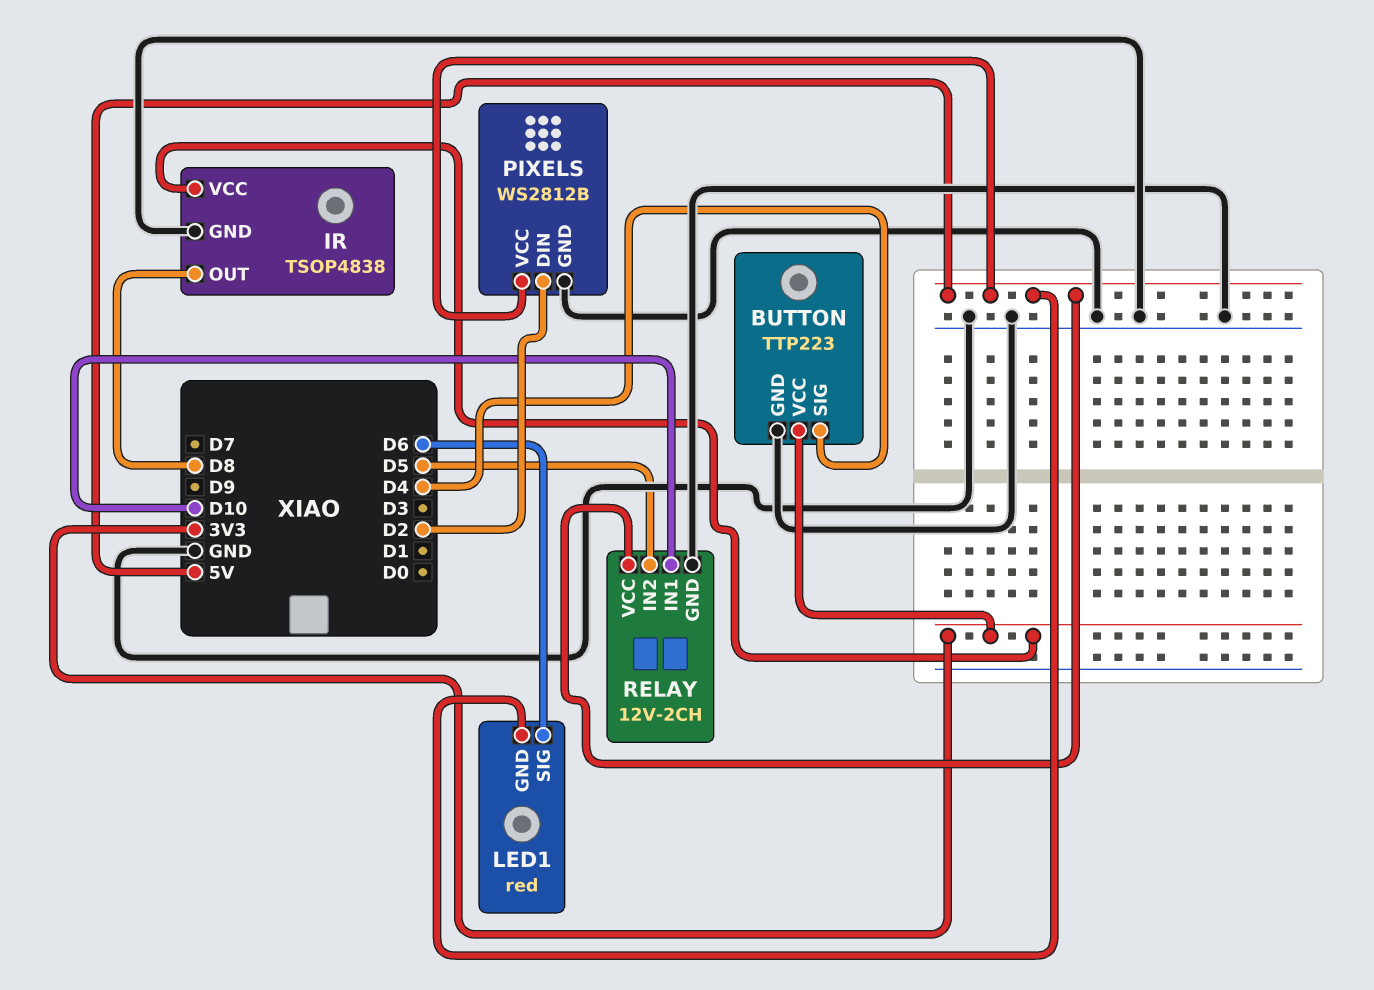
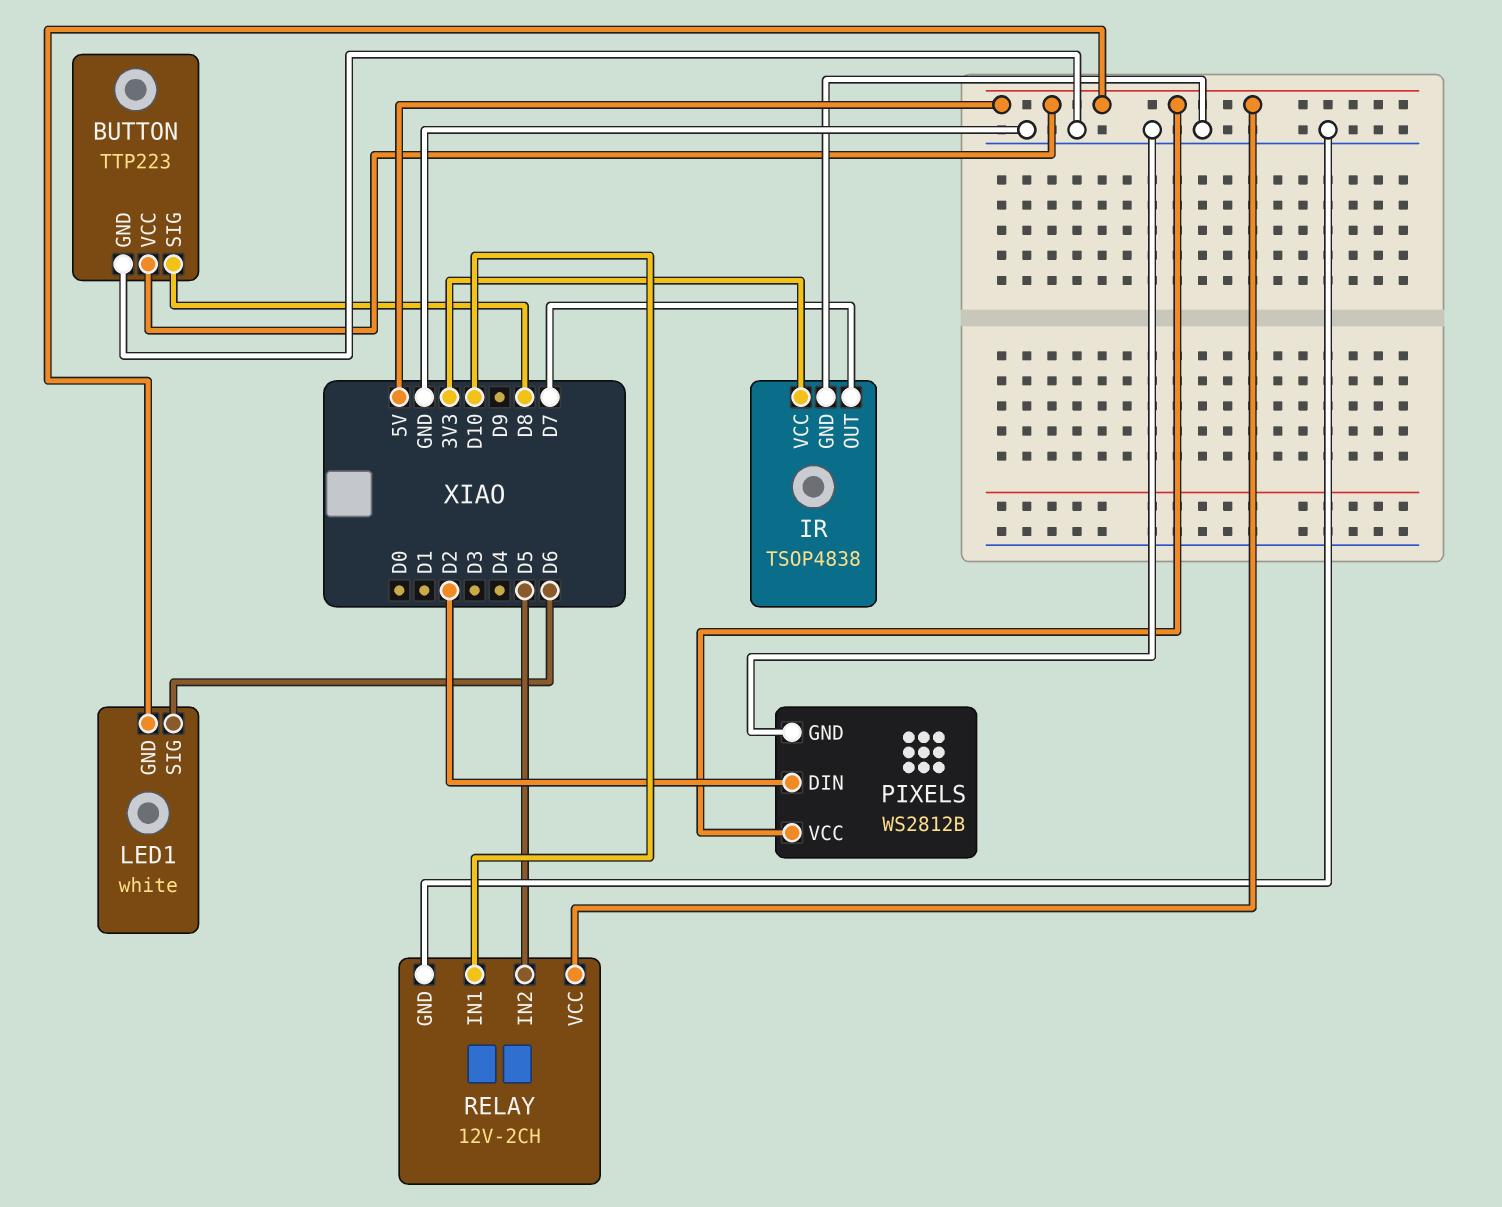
BUTTON pin SIG: D4 -> D8
BUTTON pin VCC: 3V3 -> 5V
IR pin OUT: D8 -> D7
LED1: red -> white

